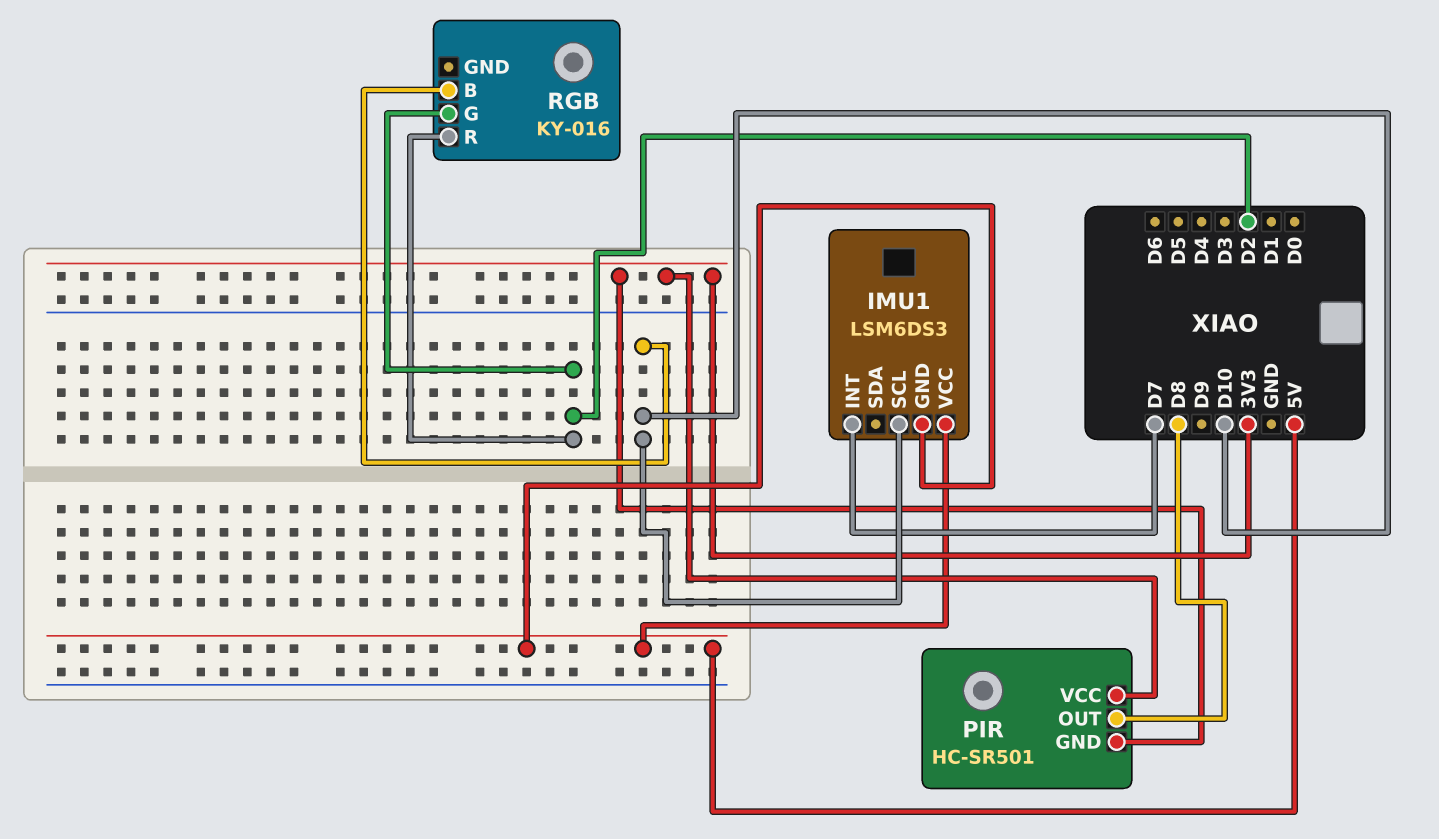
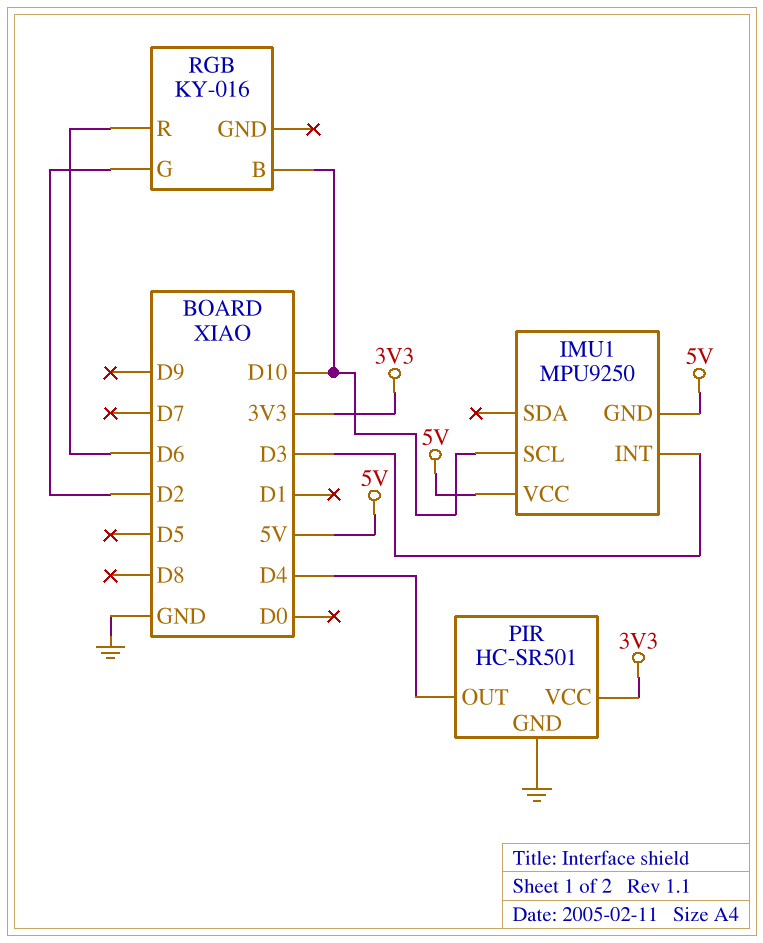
IMU1: LSM6DS3 -> MPU9250
IMU1 pin INT: D7 -> D3
PIR pin GND: 3V3 -> GND
PIR pin OUT: D8 -> D4
RGB pin R: D2 -> D6

